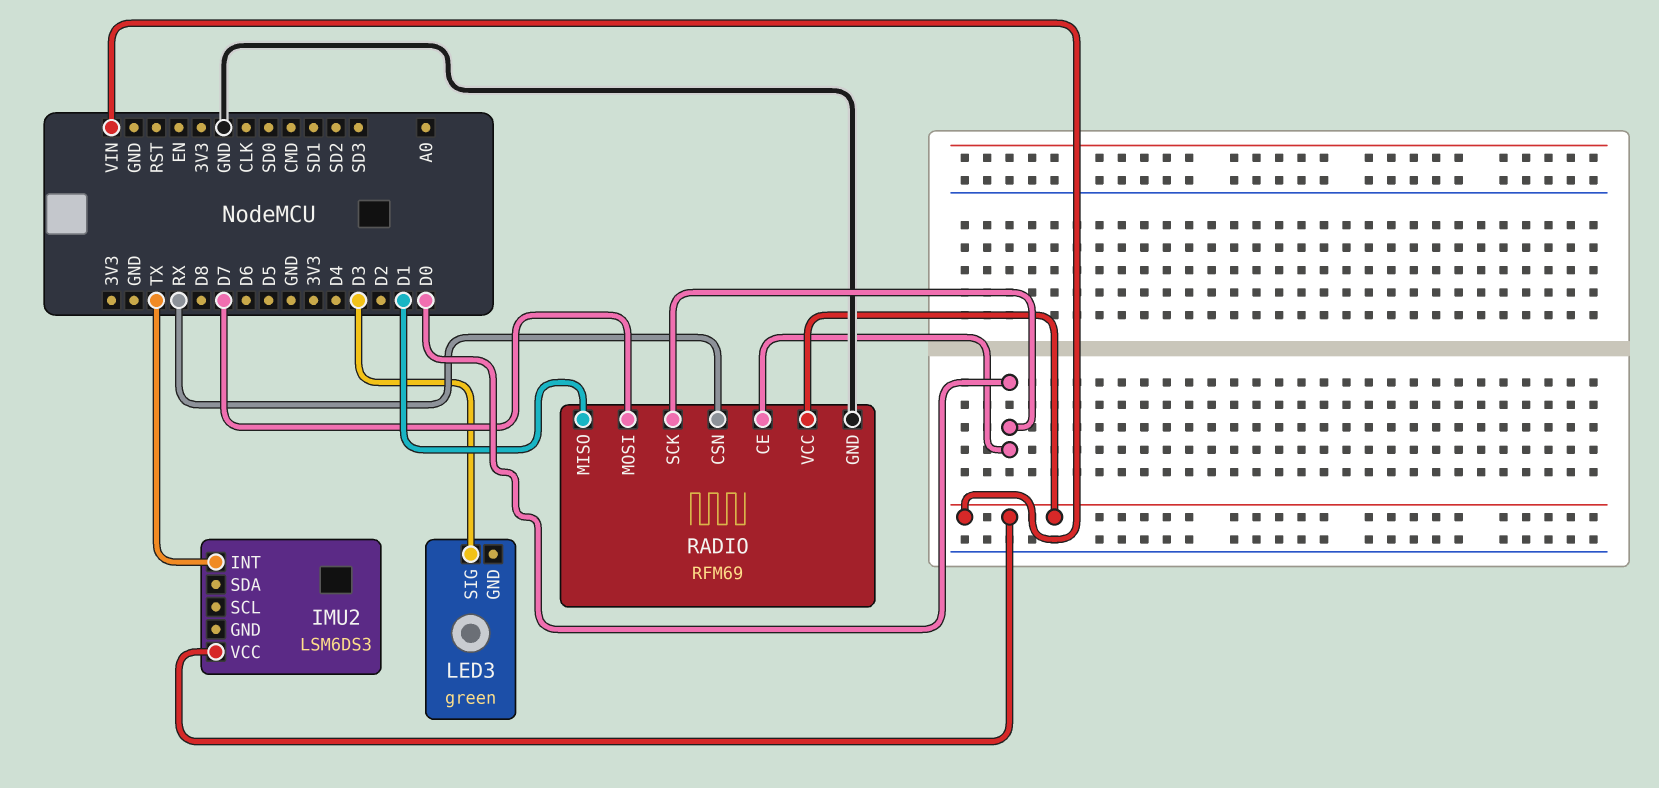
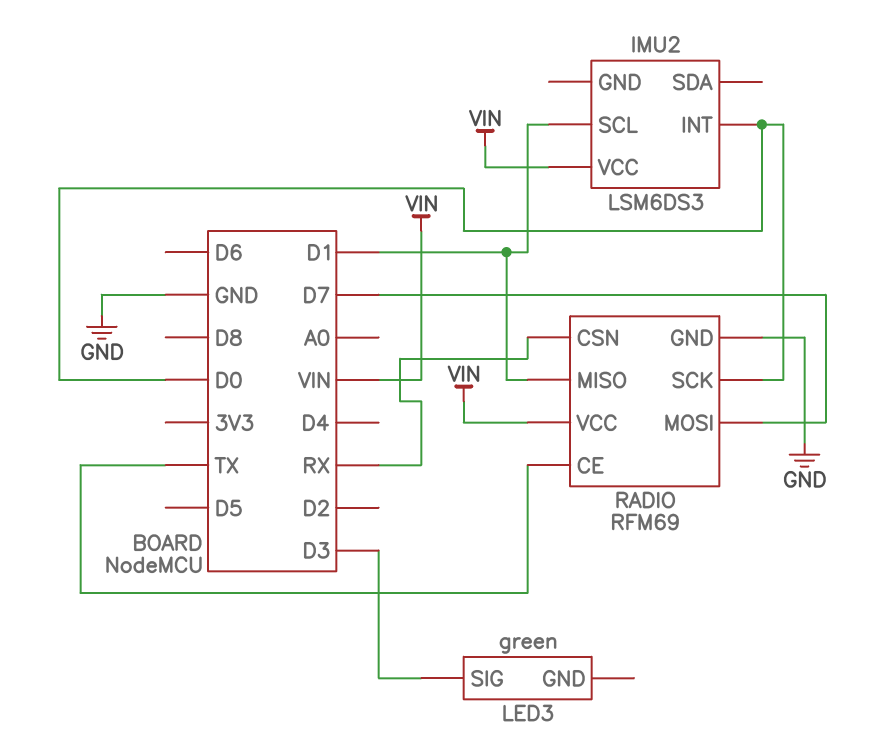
IMU2 pin INT: TX -> D0
IMU2 pin SCL: none -> D1
RADIO pin CE: D0 -> TX

